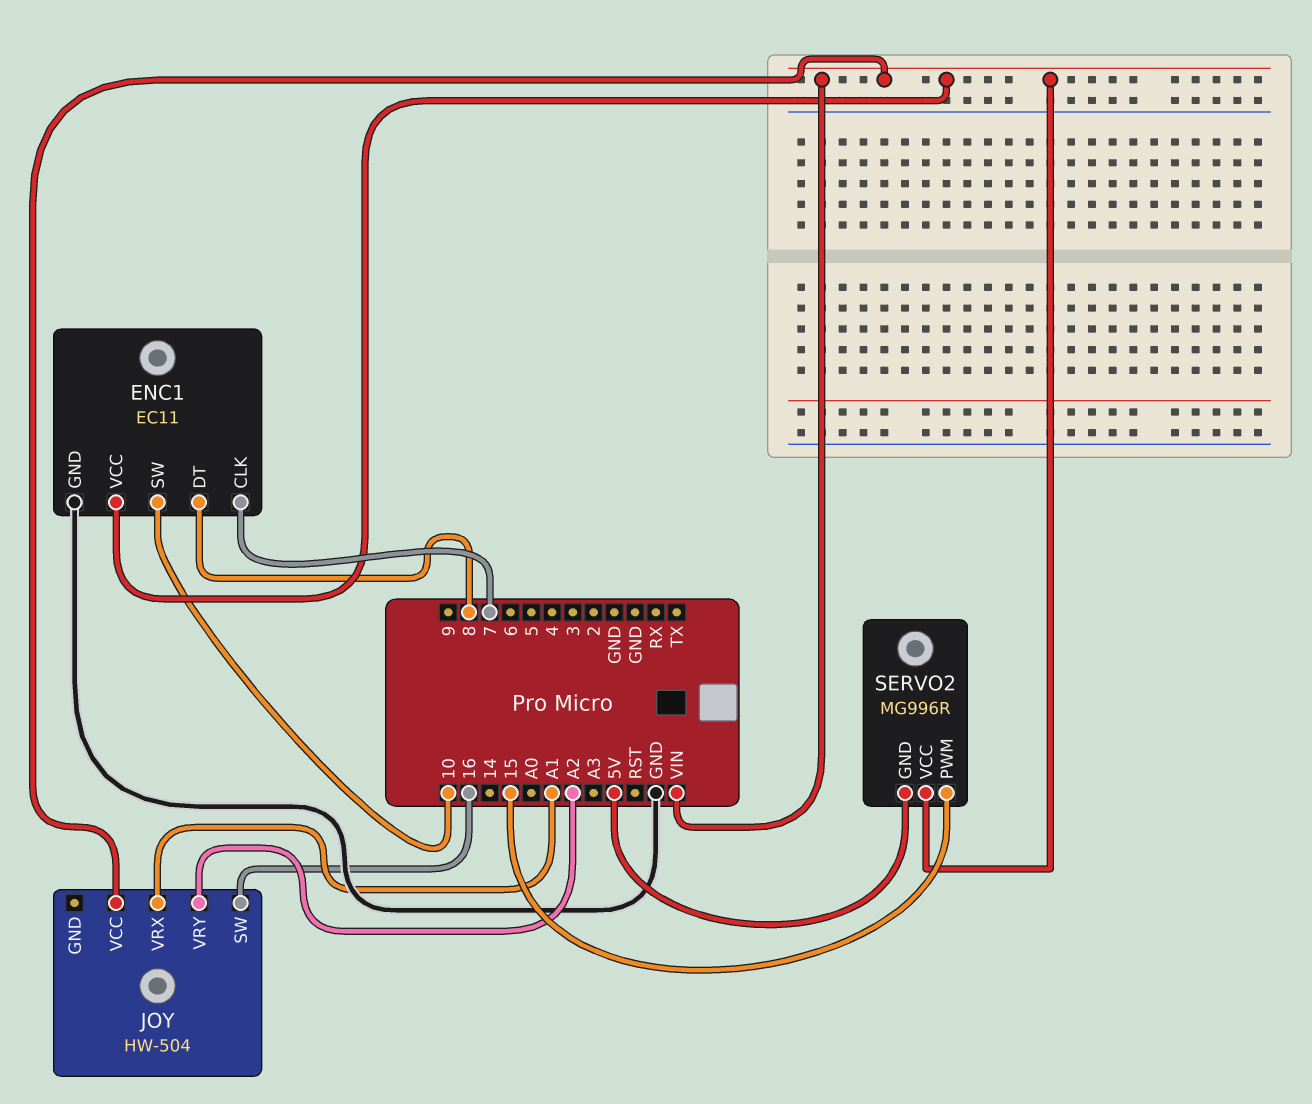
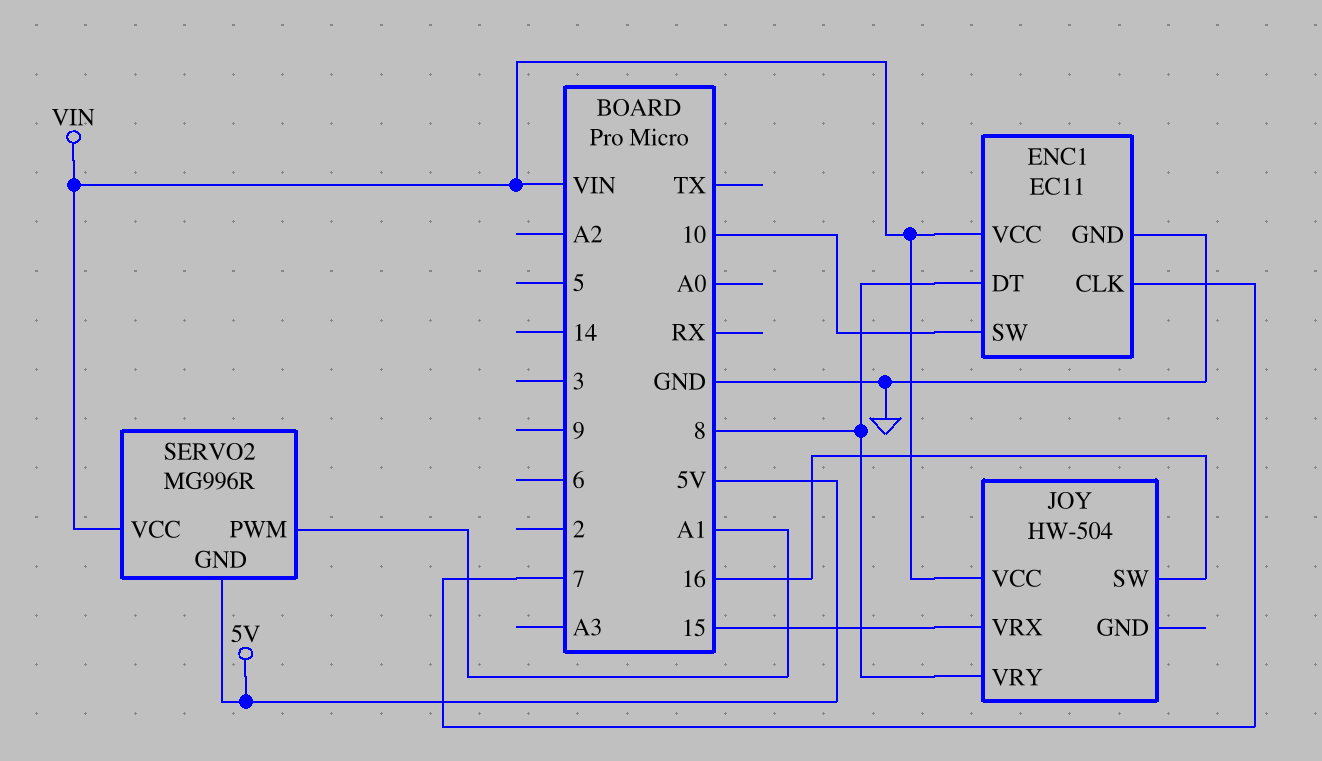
JOY pin VRX: A1 -> 15
JOY pin VRY: A2 -> 8
SERVO2 pin PWM: 15 -> A1

